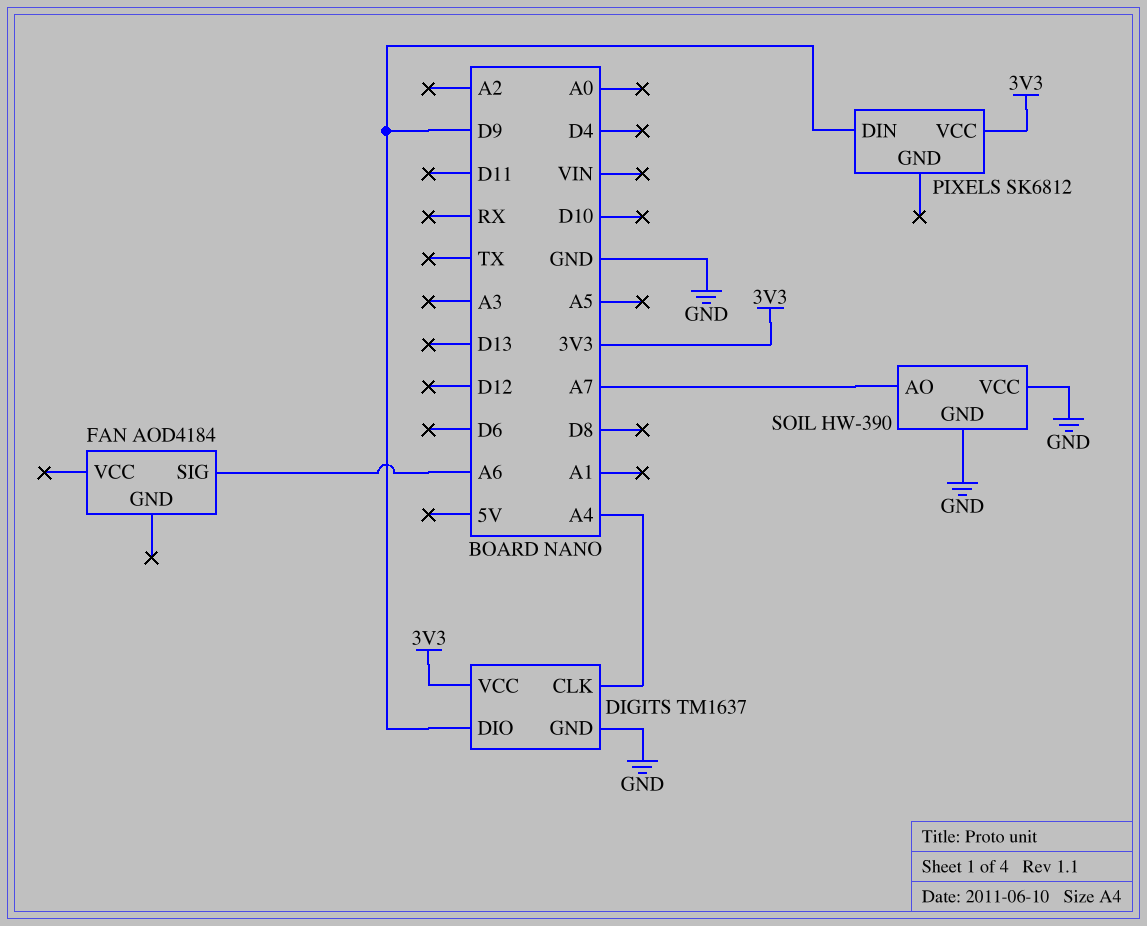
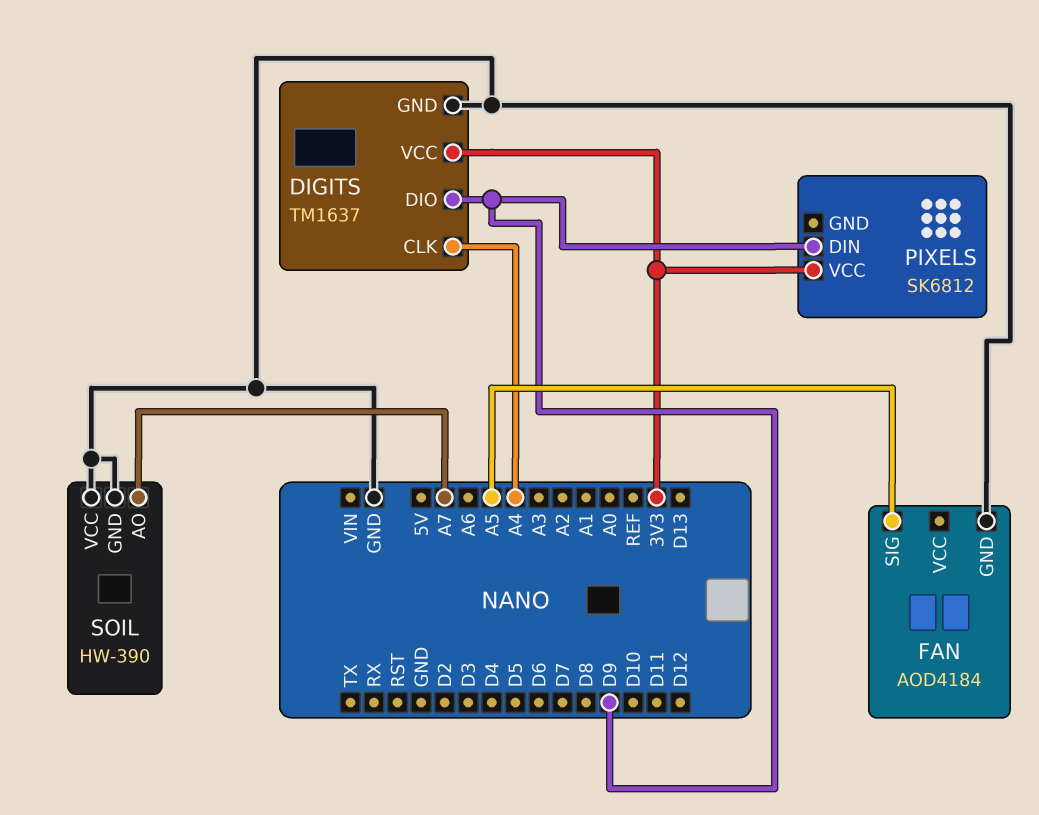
FAN pin GND: none -> GND
FAN pin SIG: A6 -> A5

